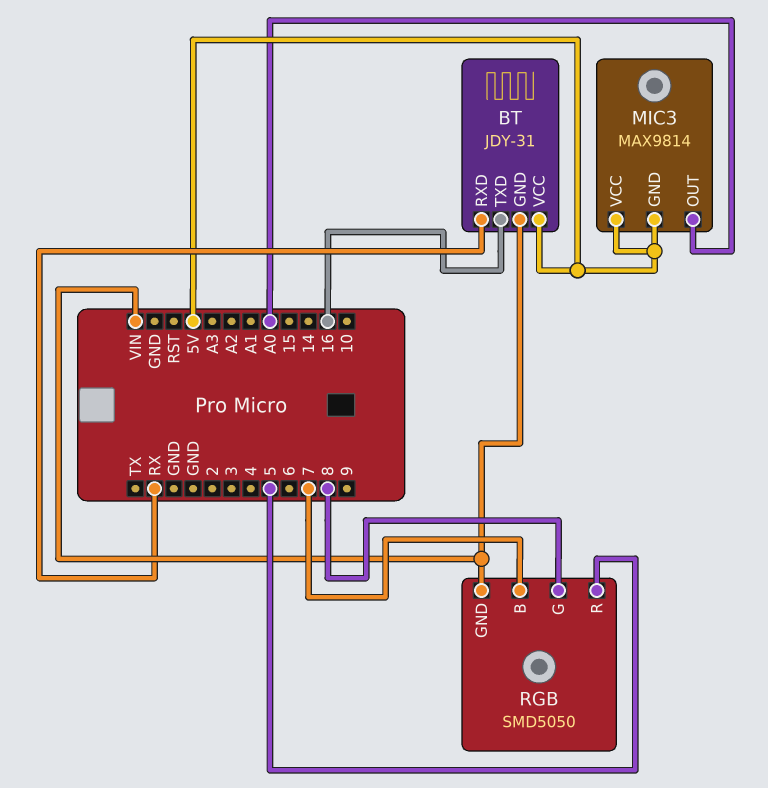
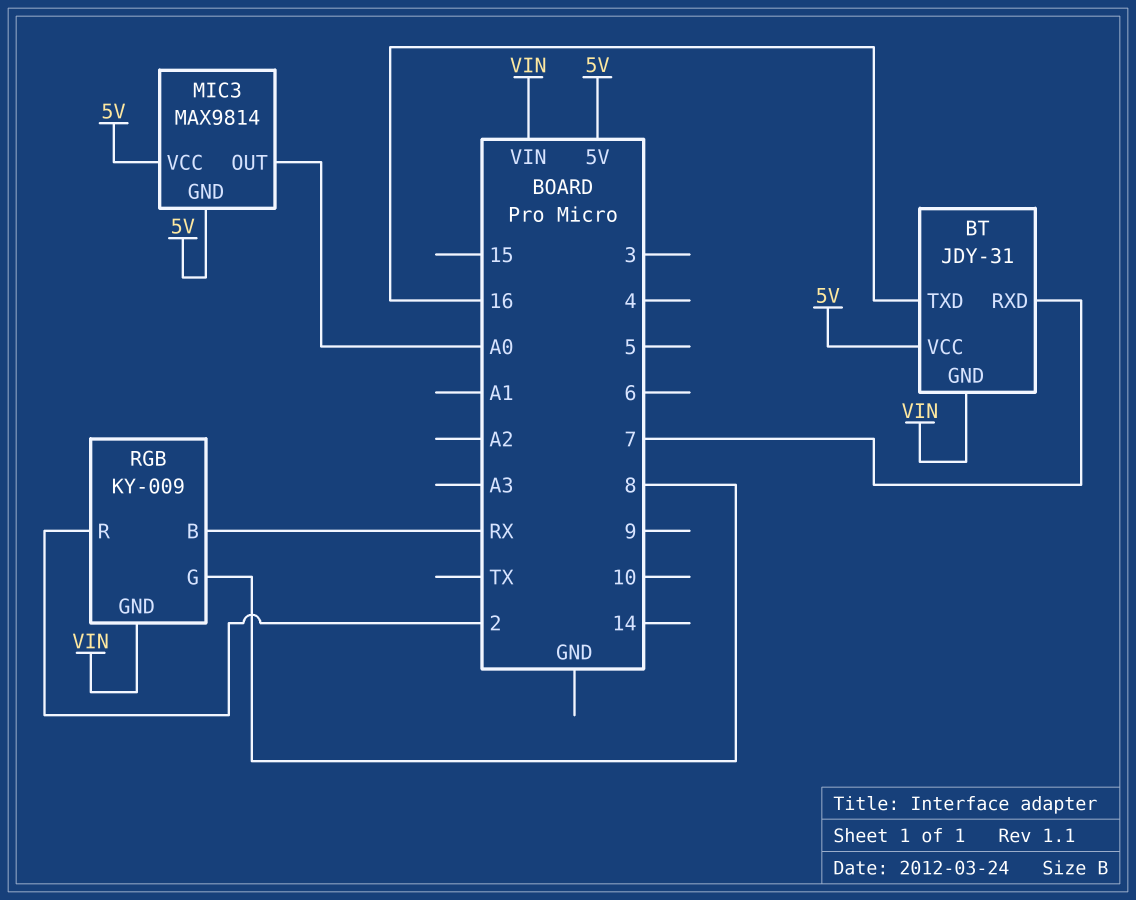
BT pin RXD: RX -> 7
RGB: SMD5050 -> KY-009
RGB pin B: 7 -> RX
RGB pin R: 5 -> 2

